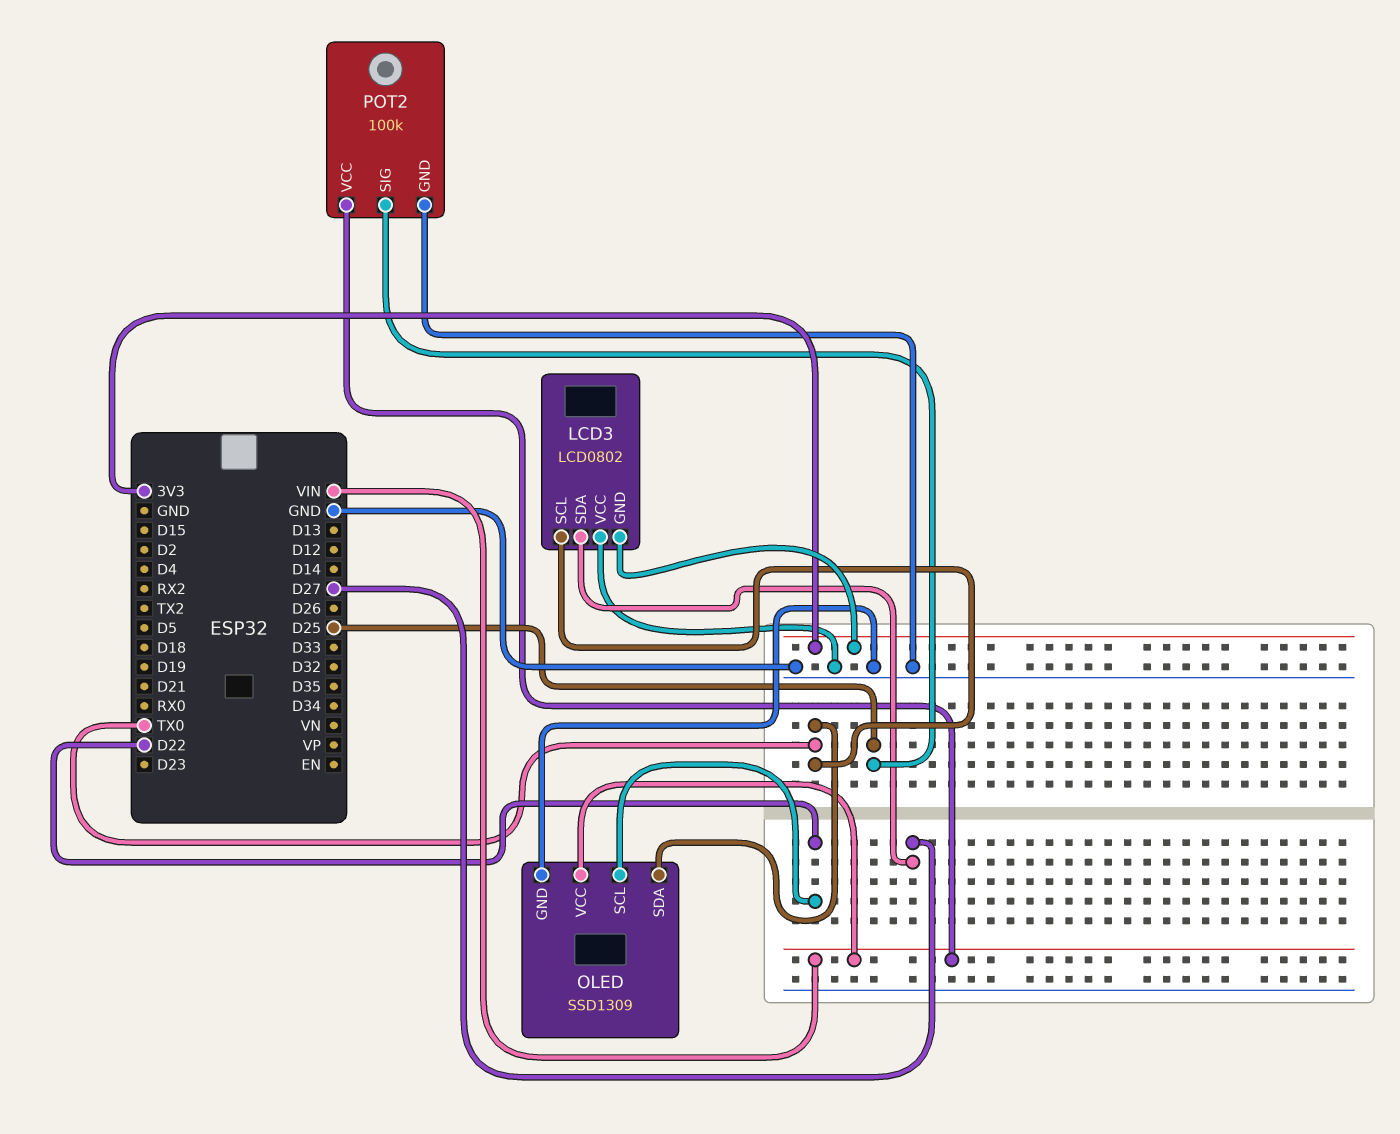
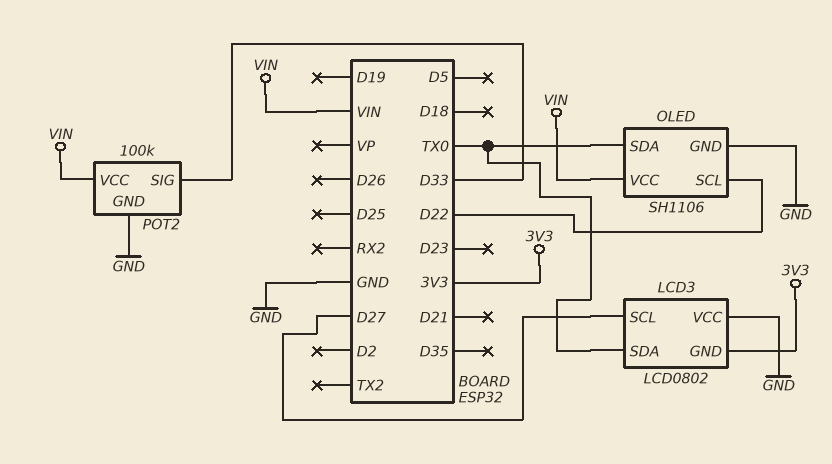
LCD3 pin SCL: TX0 -> D27
LCD3 pin SDA: D27 -> TX0
OLED: SSD1309 -> SH1106
POT2 pin SIG: D25 -> D33

